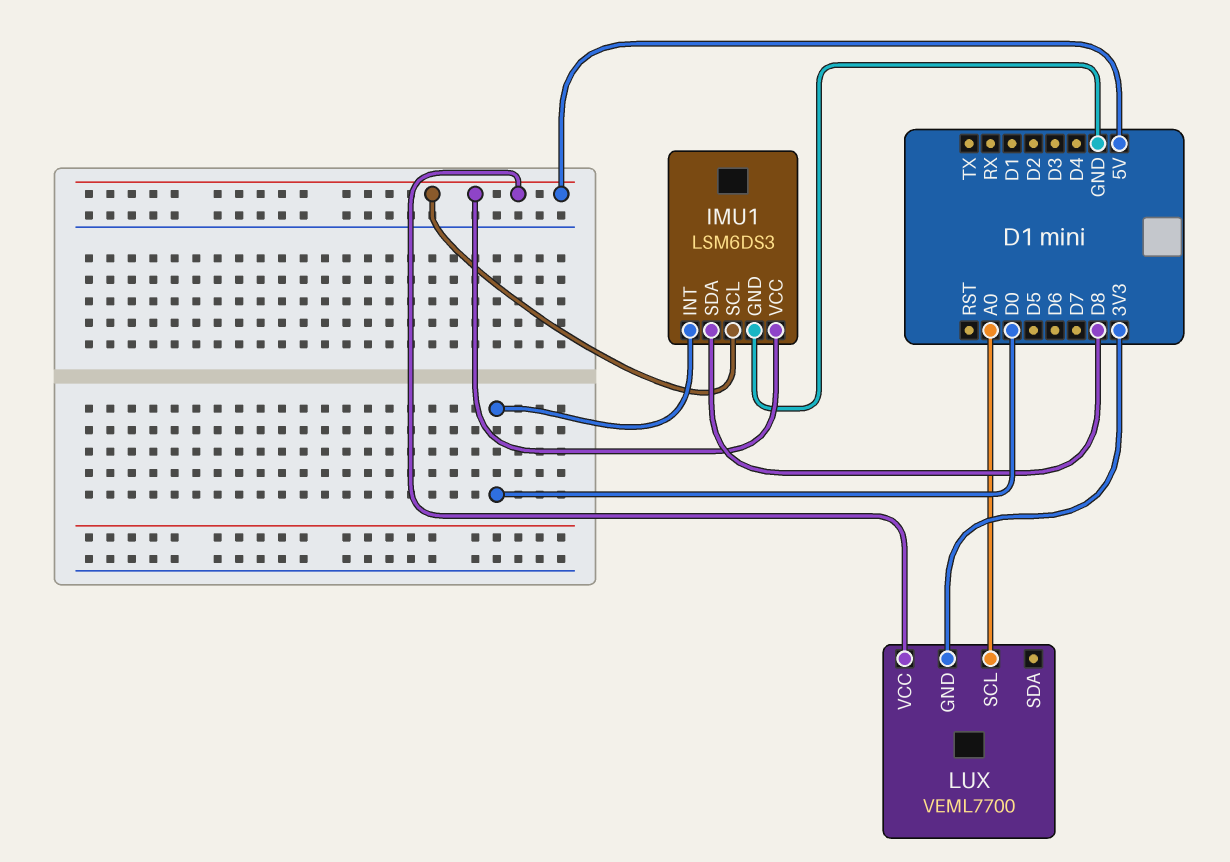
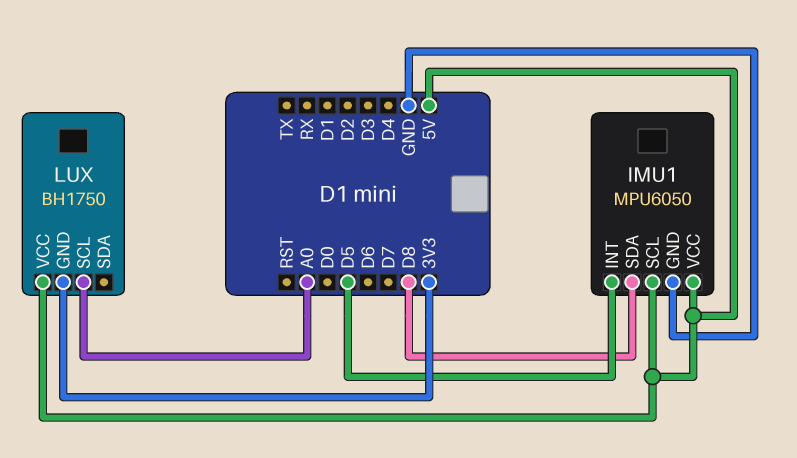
IMU1: LSM6DS3 -> MPU6050
IMU1 pin INT: D0 -> D5
LUX: VEML7700 -> BH1750

